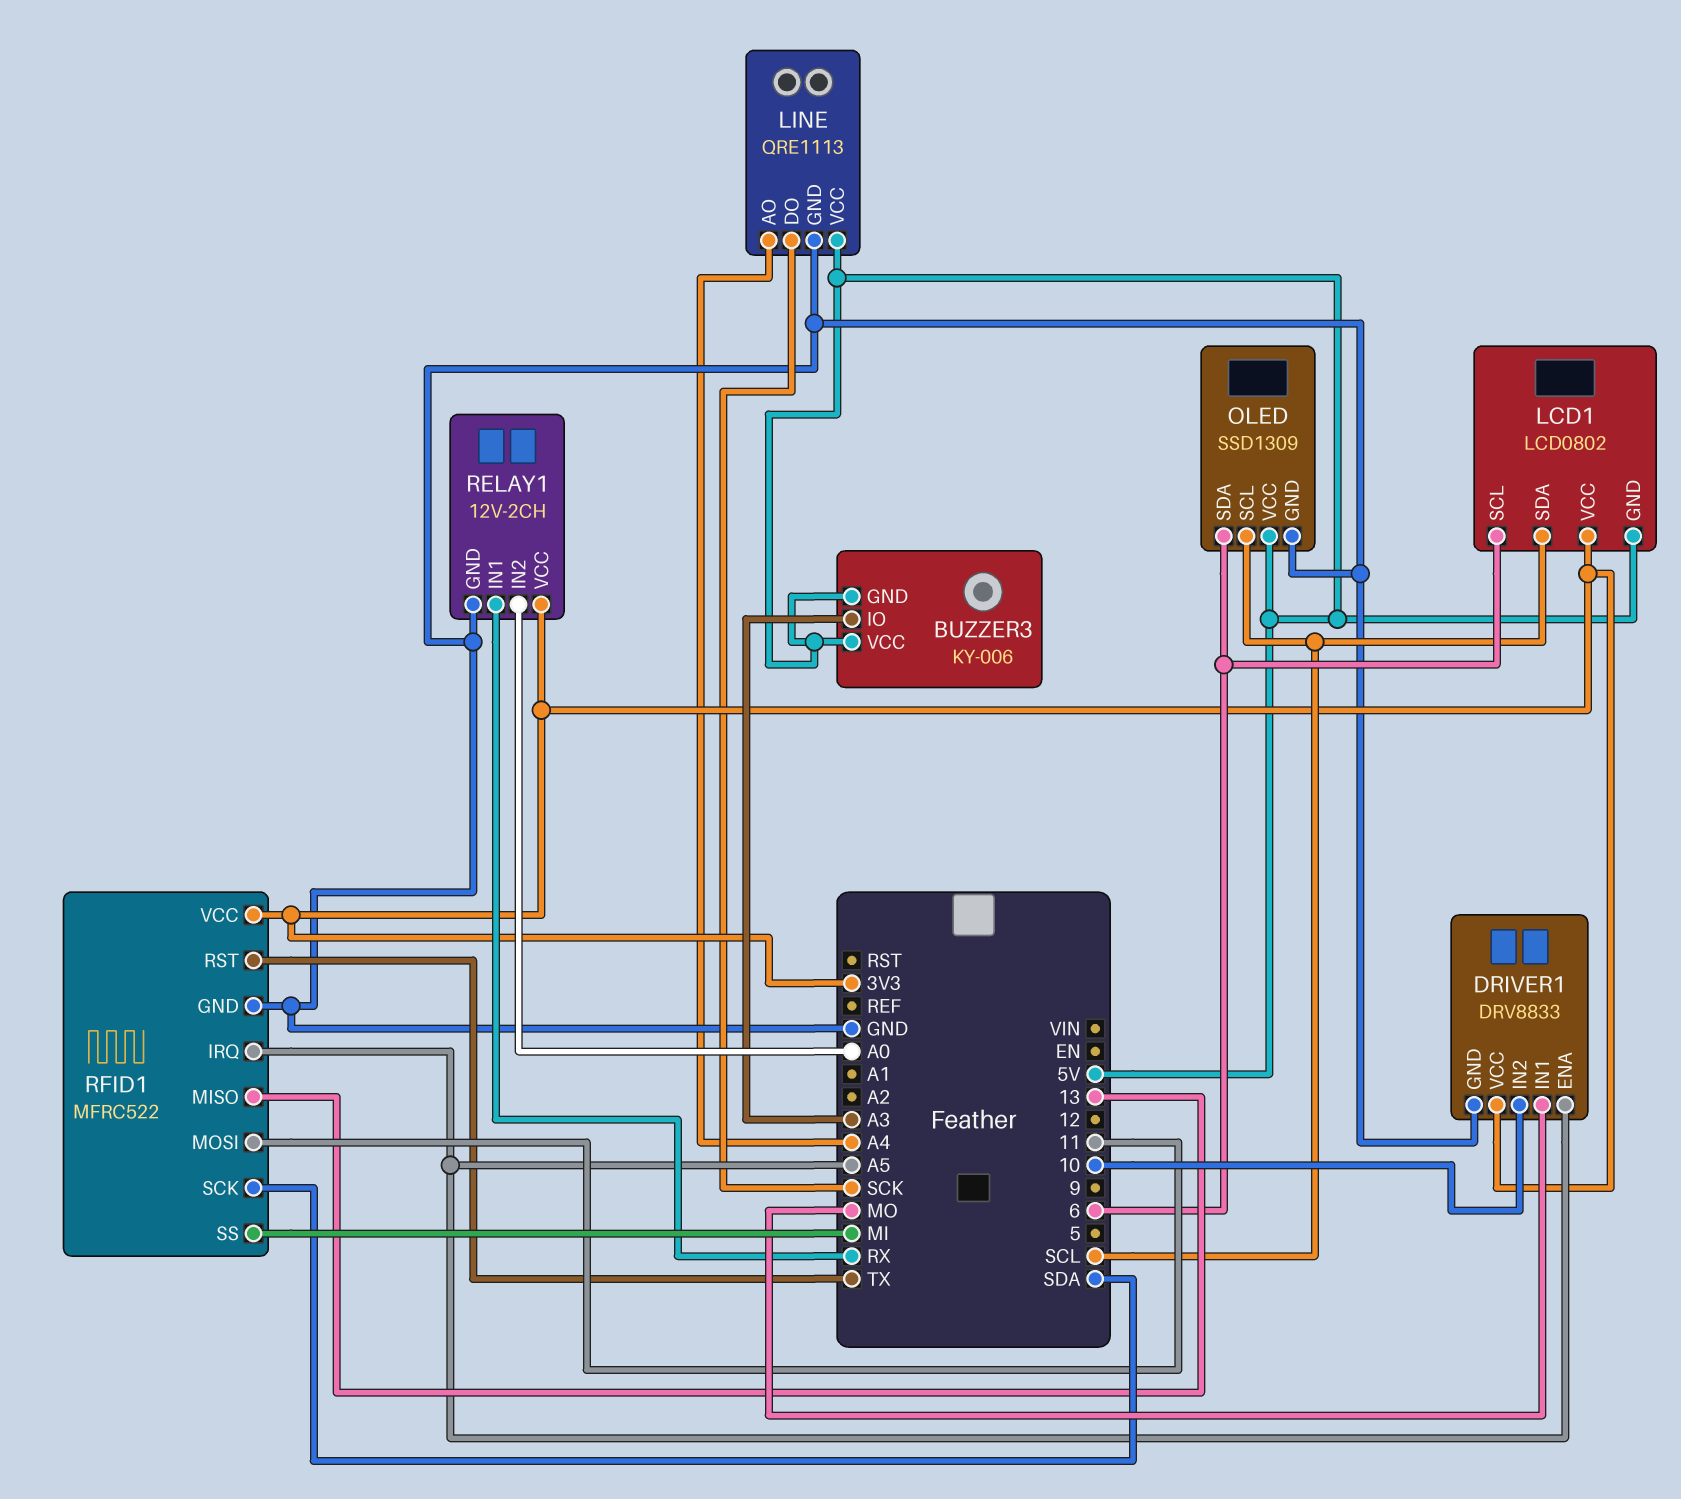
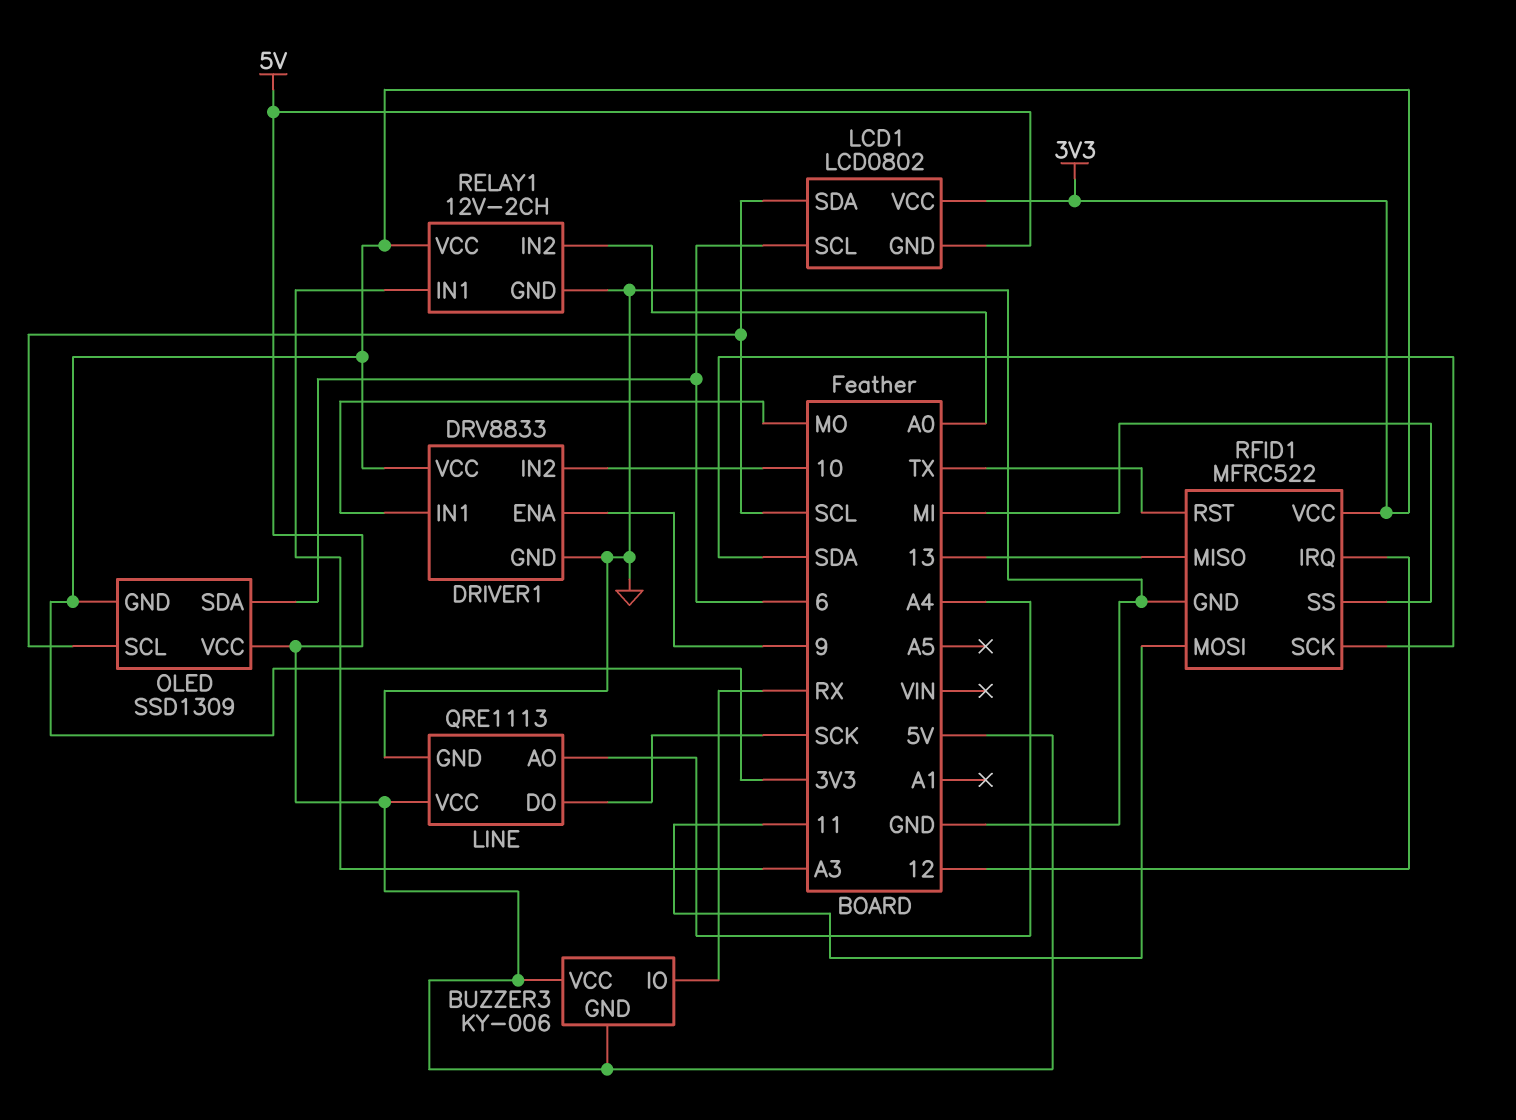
BUZZER3 pin IO: A3 -> RX
DRIVER1 pin ENA: A5 -> 9
OLED pin GND: GND -> 3V3
RELAY1 pin IN1: RX -> A3
RFID1 pin IRQ: A5 -> 12

